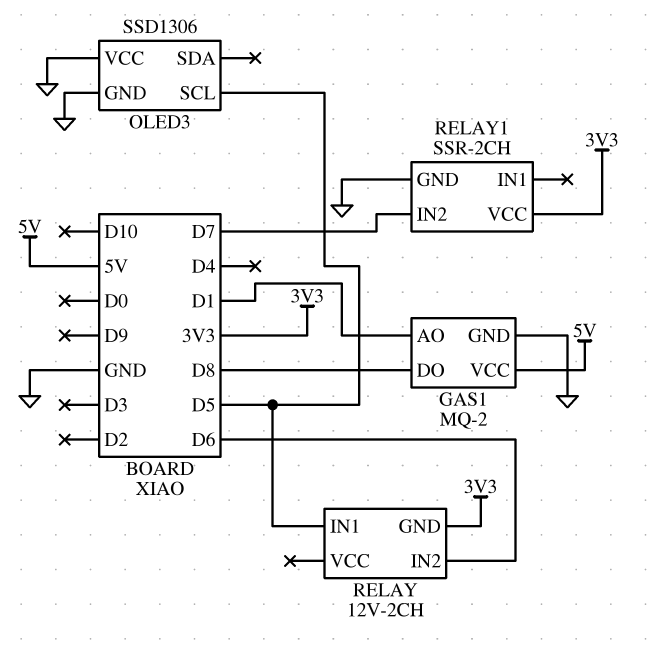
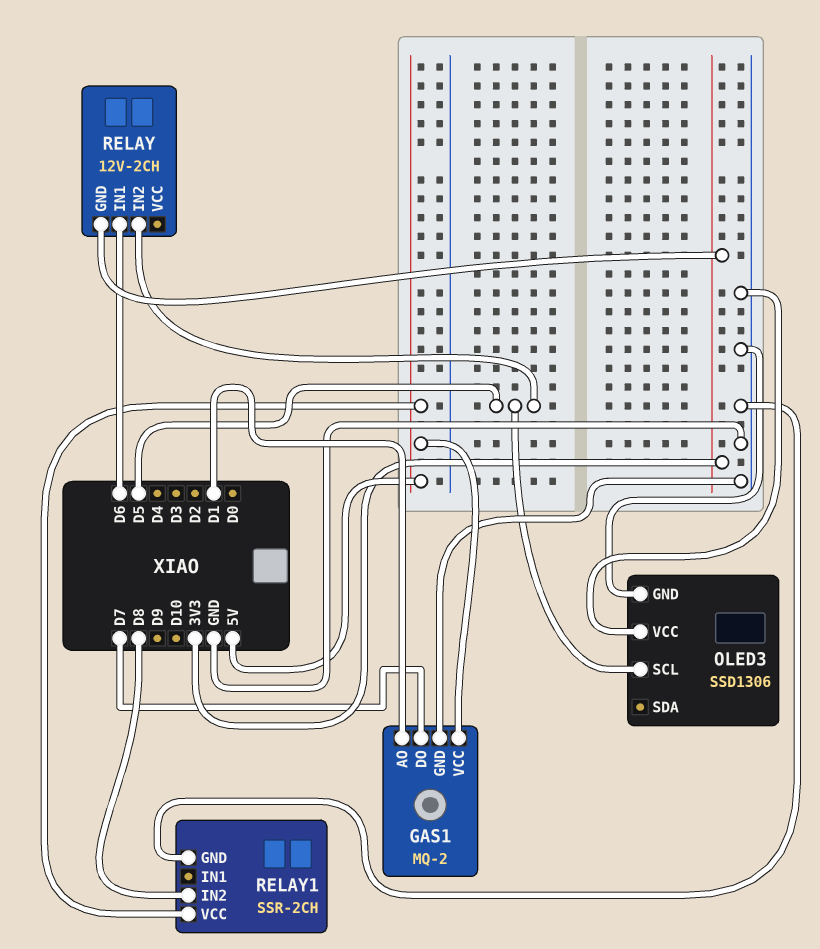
GAS1 pin DO: D8 -> D7
RELAY pin IN1: D5 -> D6
RELAY pin IN2: D6 -> D5
RELAY1 pin IN2: D7 -> D8
RELAY1 pin VCC: 3V3 -> 5V

